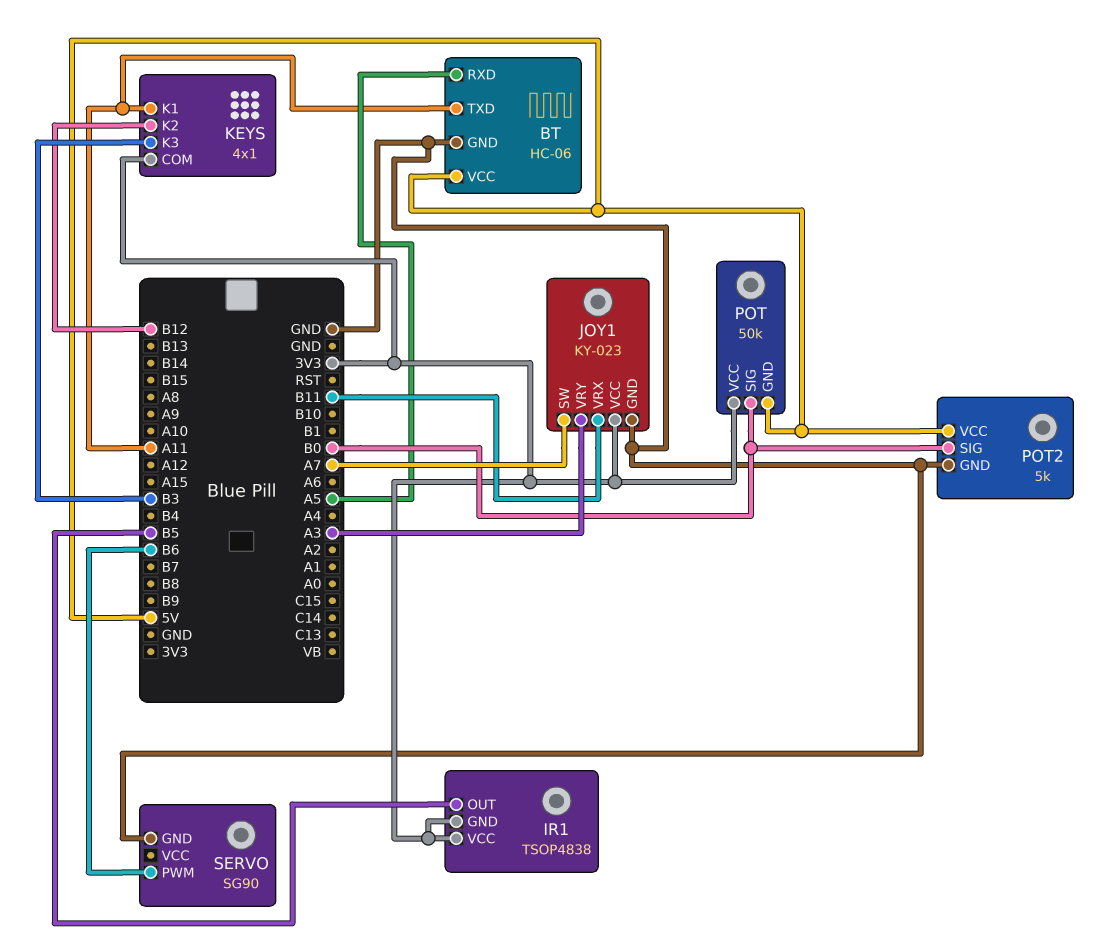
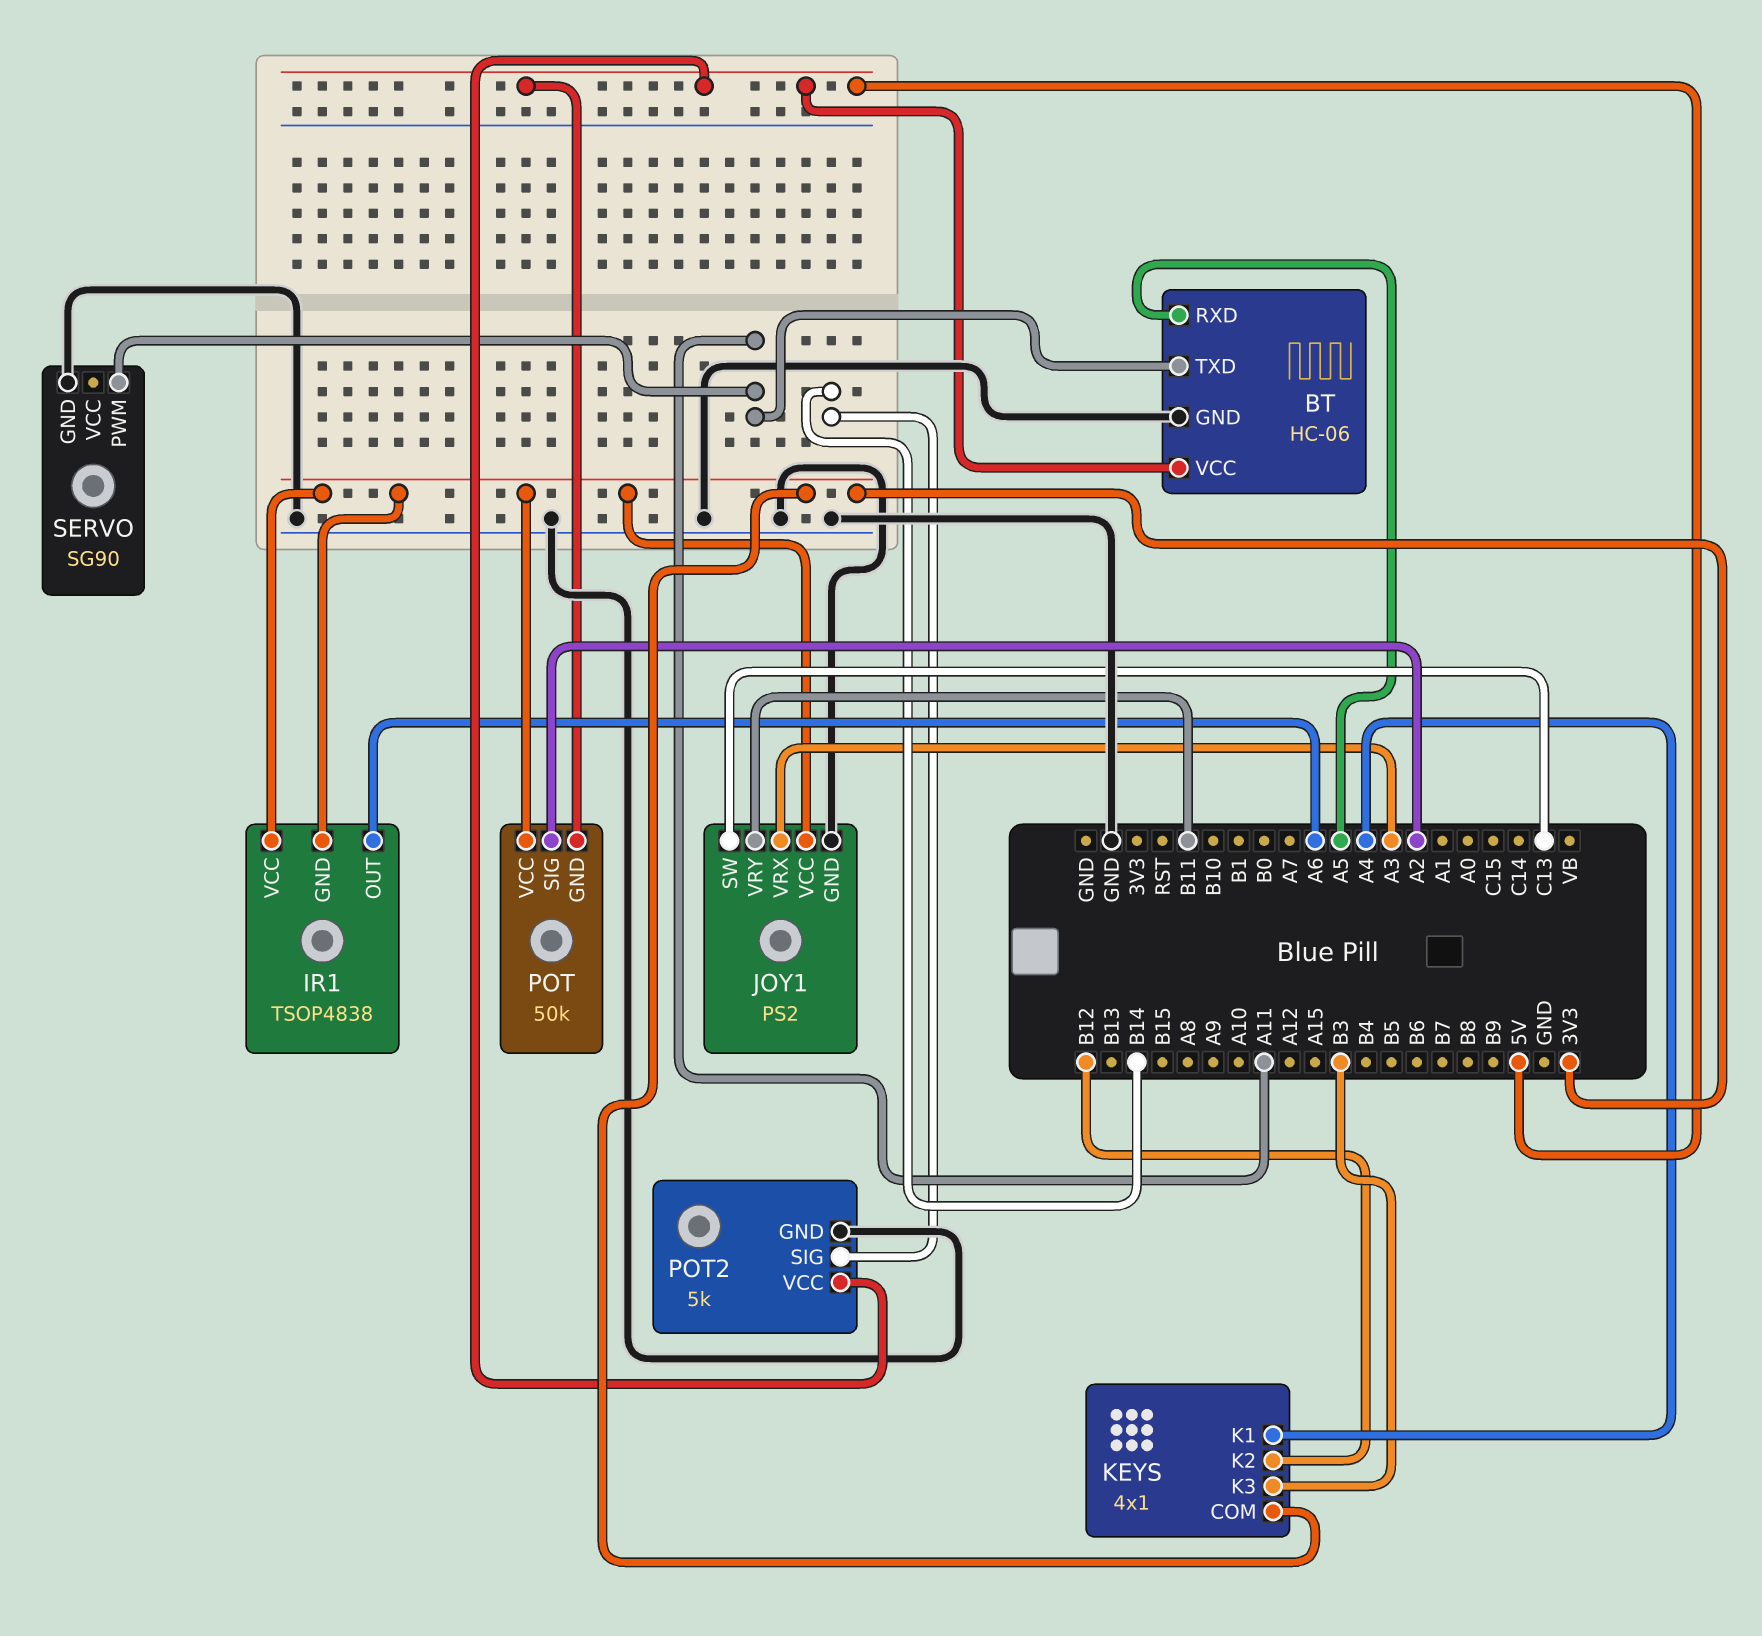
IR1 pin OUT: B5 -> A6
JOY1: KY-023 -> PS2
JOY1 pin SW: A7 -> C13
JOY1 pin VRX: B11 -> A3
JOY1 pin VRY: A3 -> B11
KEYS pin K1: A11 -> A4
POT pin SIG: B0 -> A2
POT2 pin SIG: B0 -> B14
SERVO pin PWM: B6 -> A11

